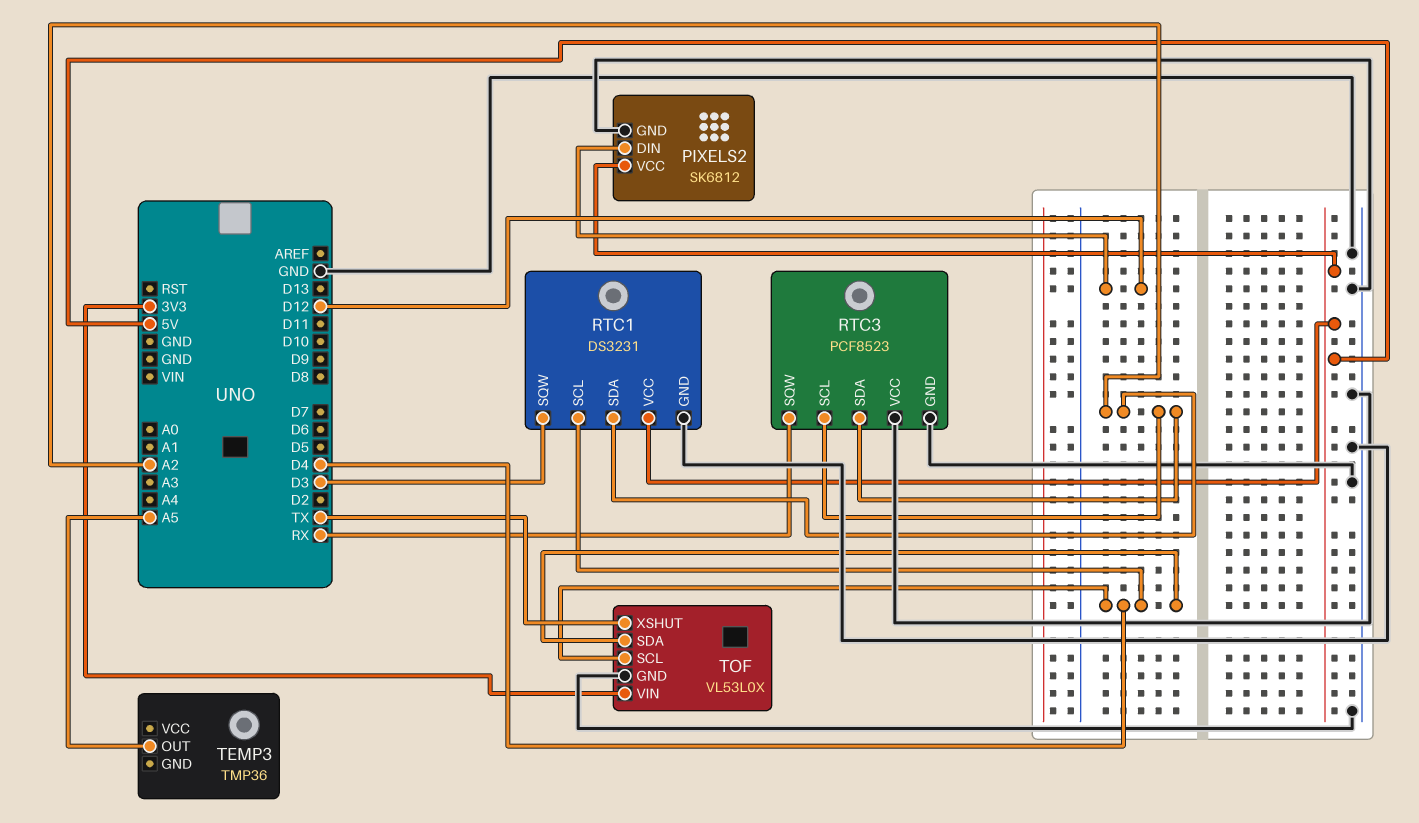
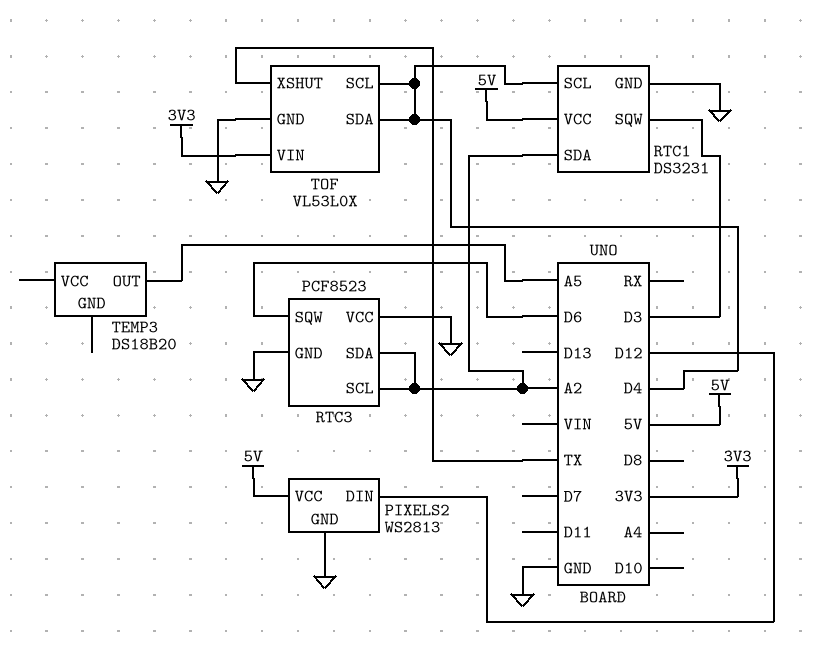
PIXELS2: SK6812 -> WS2813
RTC3 pin SQW: RX -> D6
TEMP3: TMP36 -> DS18B20

